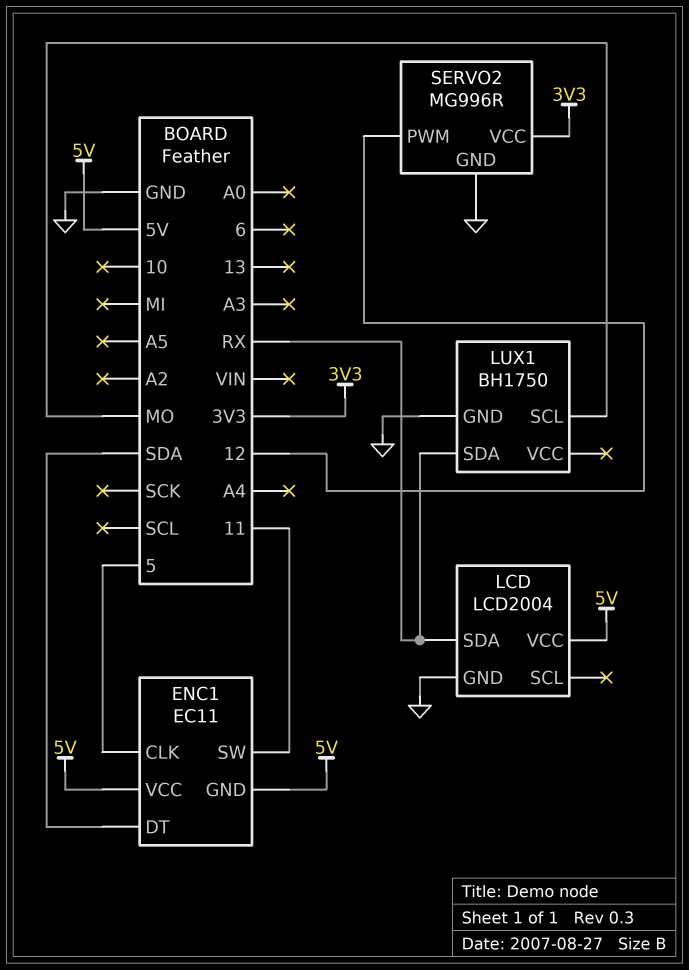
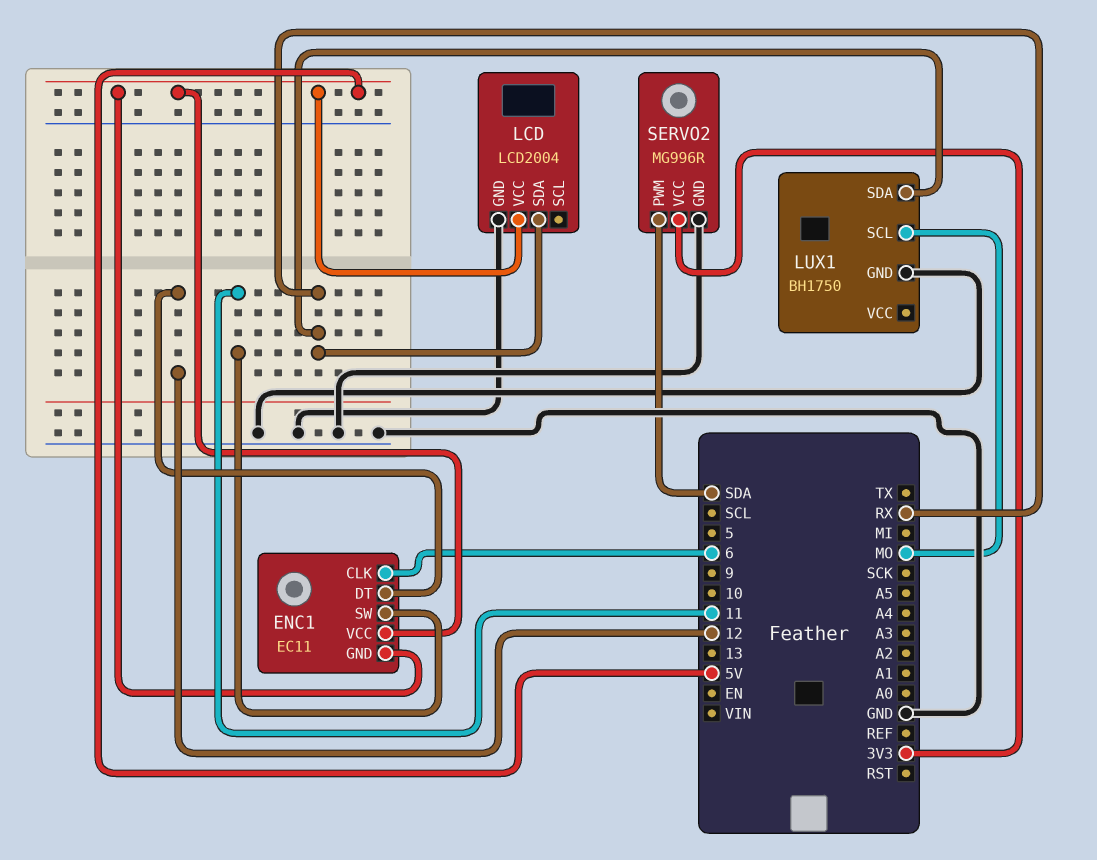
ENC1 pin CLK: 5 -> 6
ENC1 pin DT: SDA -> 12
SERVO2 pin PWM: 12 -> SDA

